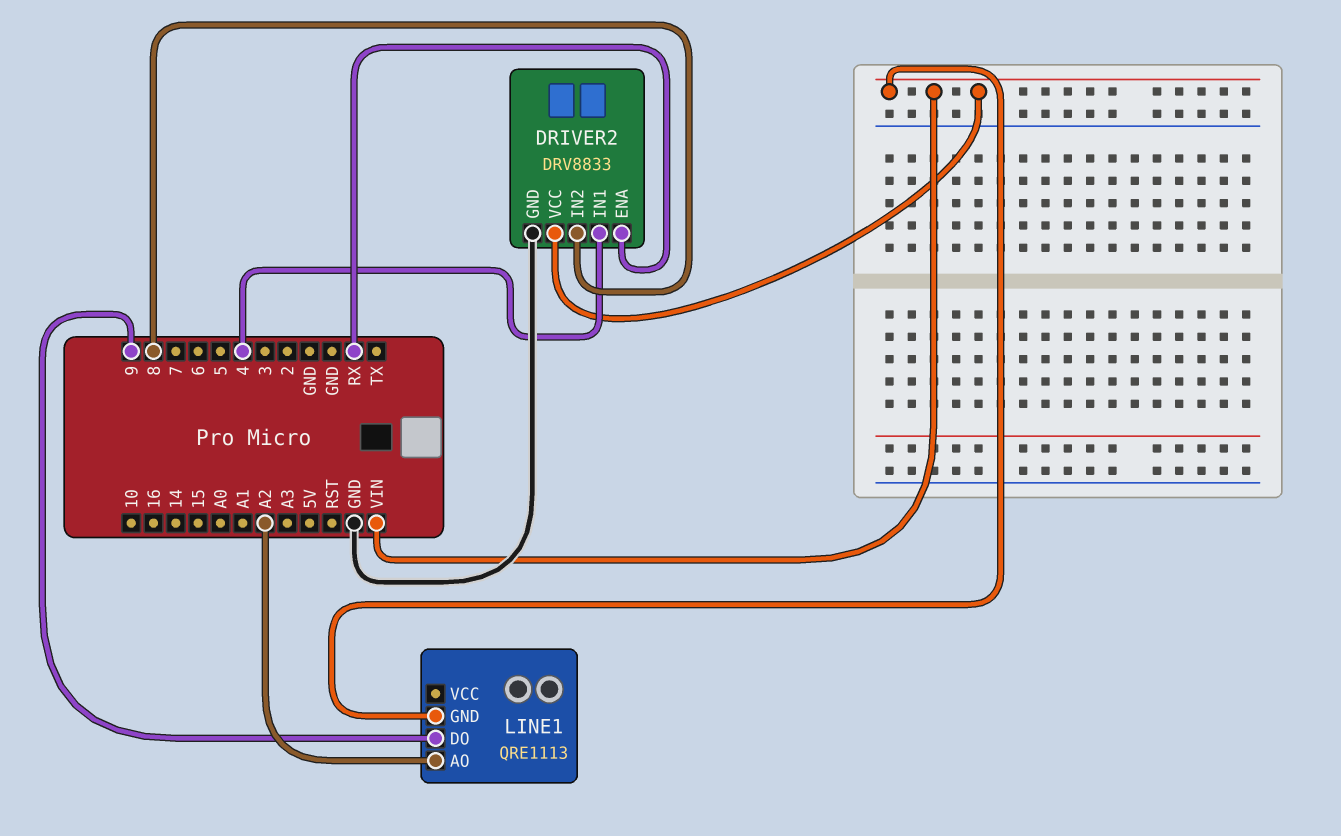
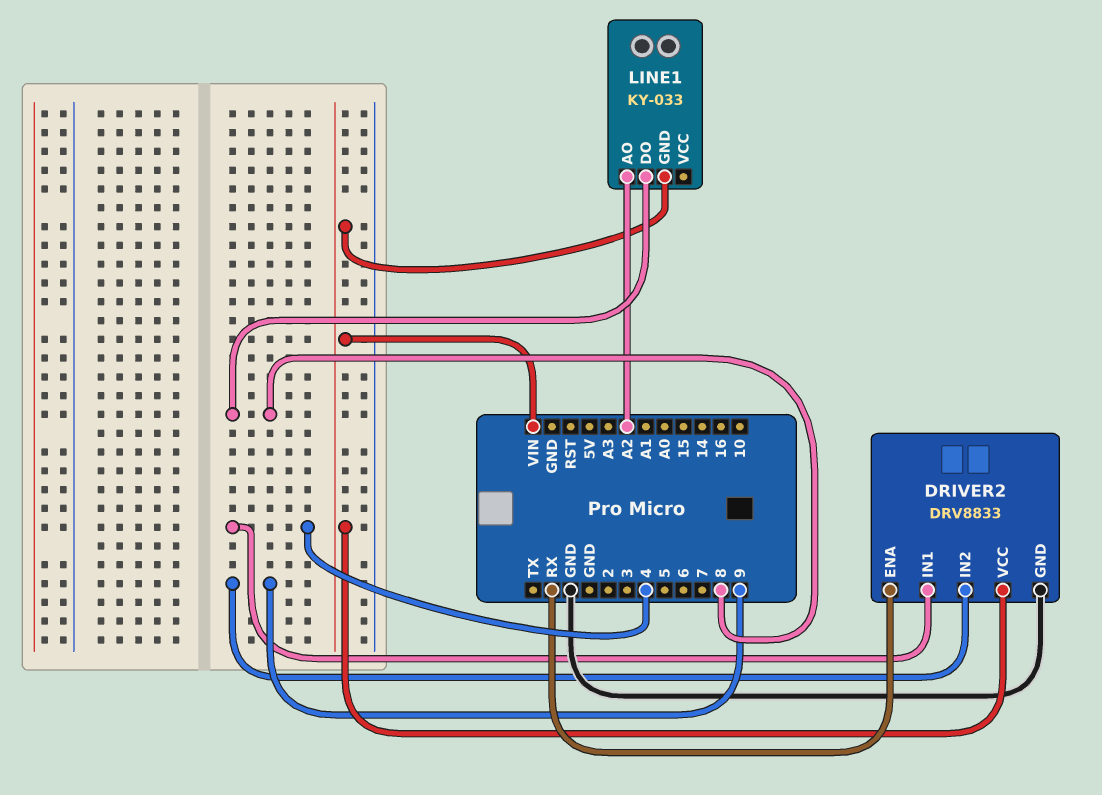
DRIVER2 pin IN2: 8 -> 9
LINE1: QRE1113 -> KY-033
LINE1 pin DO: 9 -> 8

